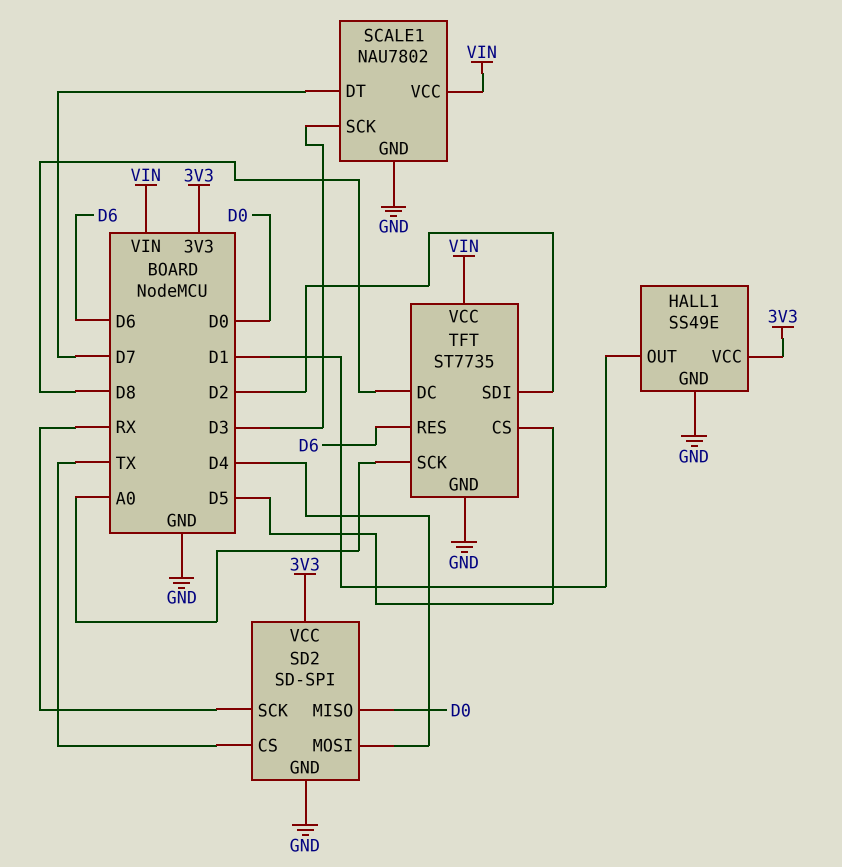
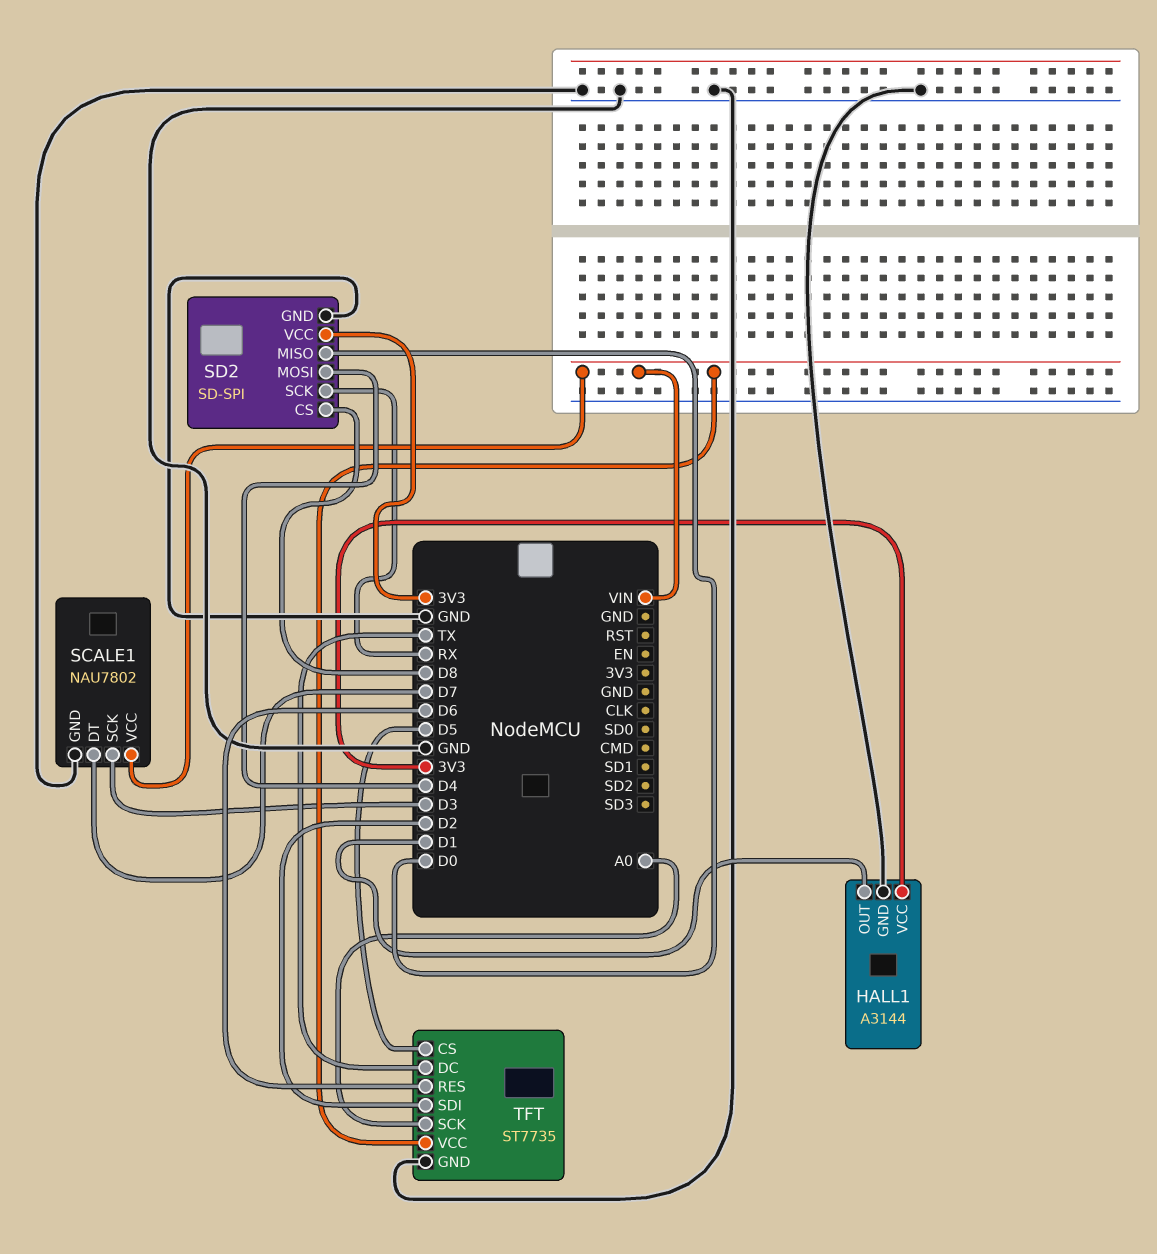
HALL1: SS49E -> A3144
SD2 pin CS: TX -> D8
TFT pin DC: D8 -> TX

